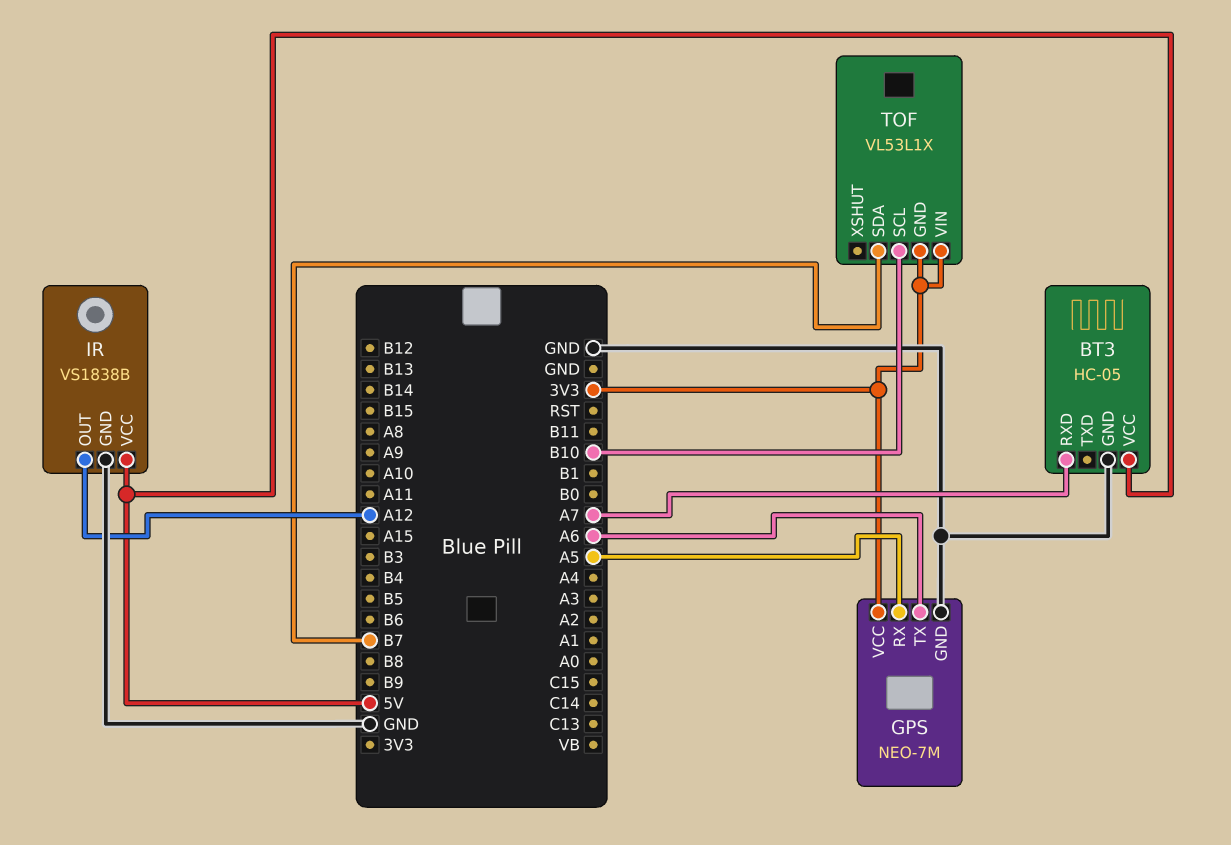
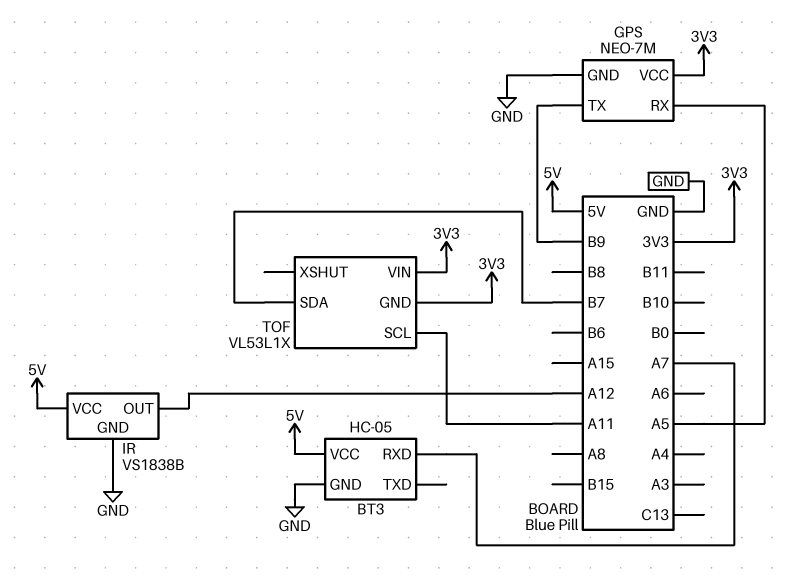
GPS pin TX: A6 -> B9
TOF pin SCL: B10 -> A11

